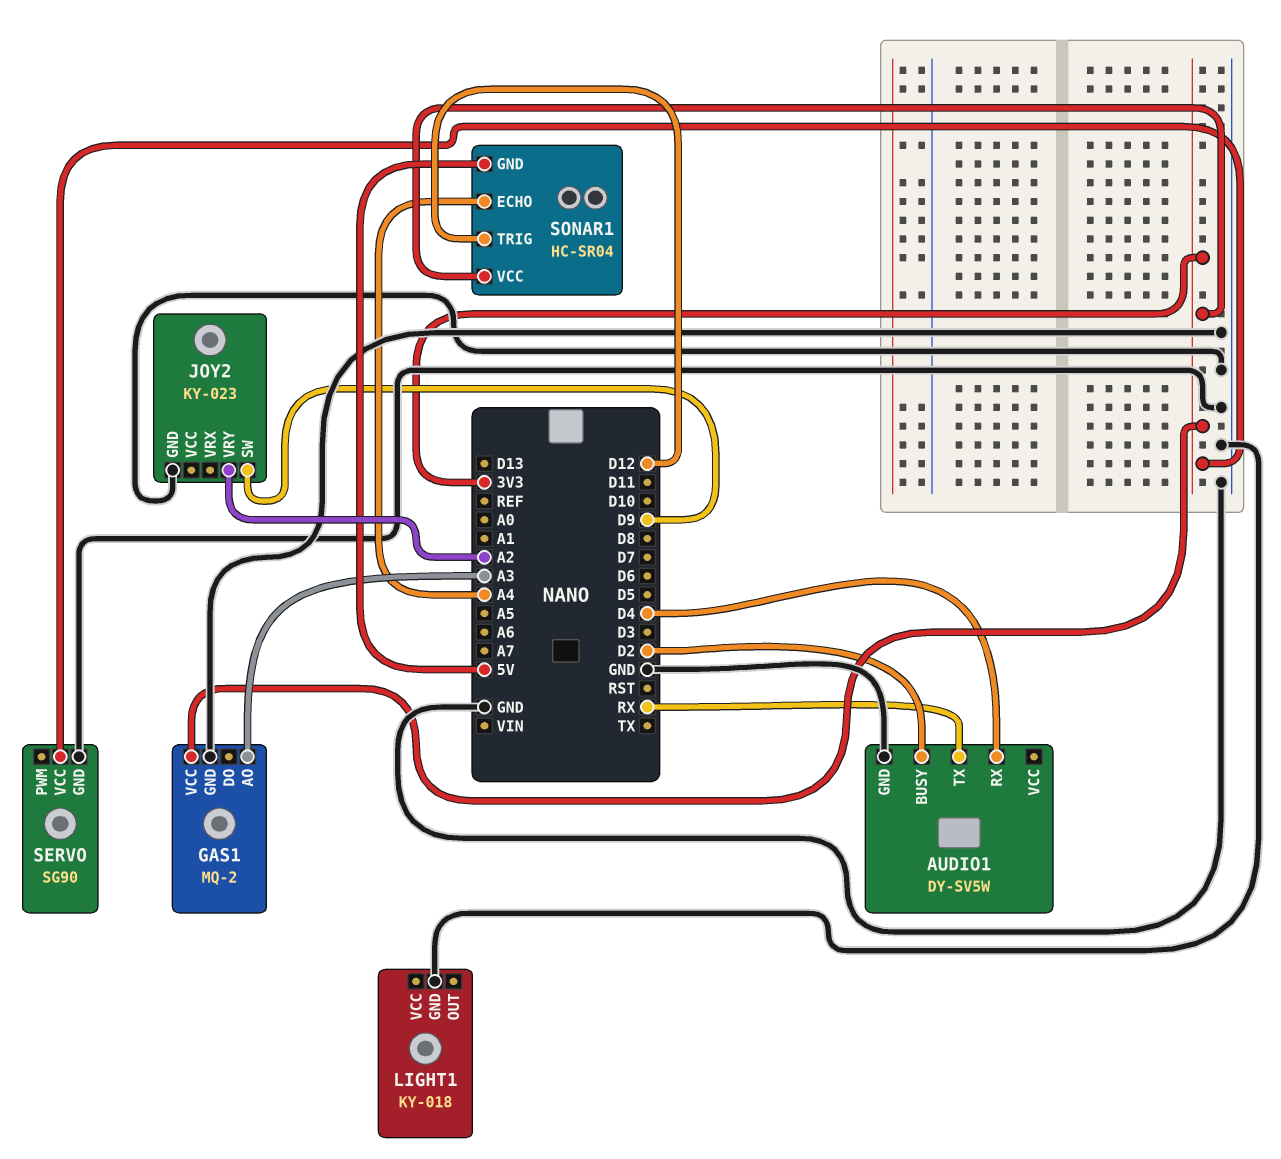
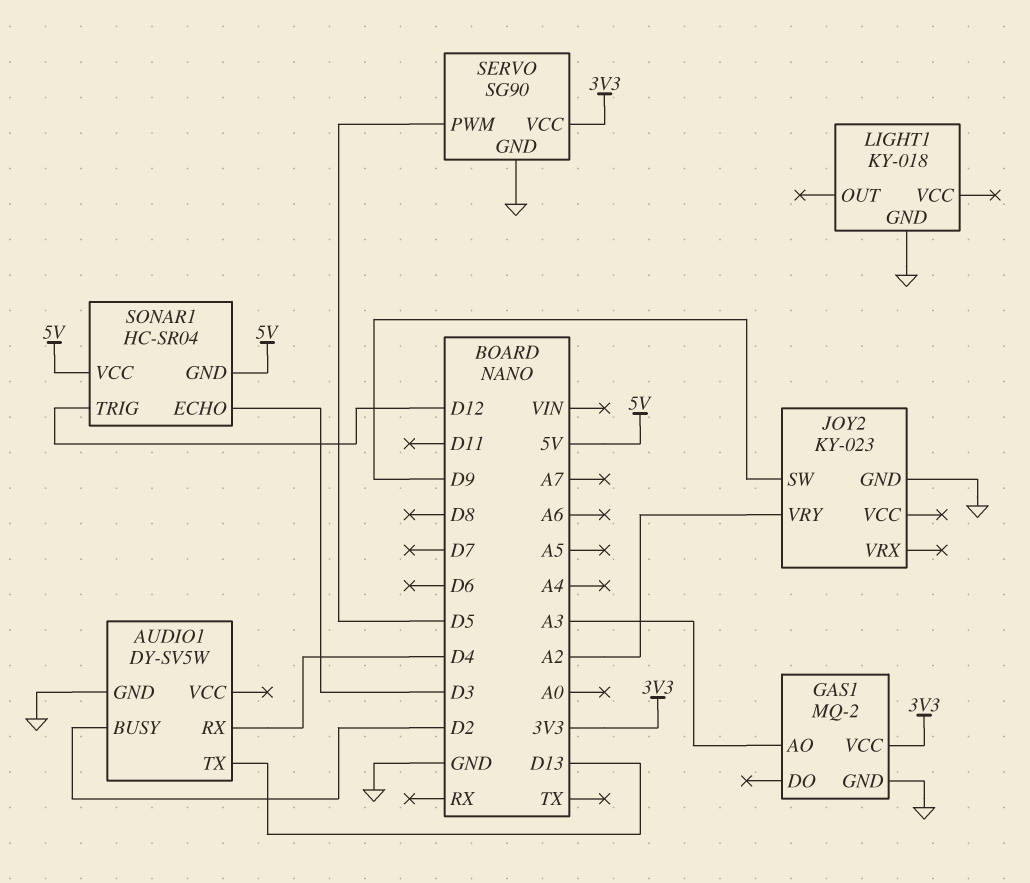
AUDIO1 pin TX: RX -> D13
SERVO pin PWM: none -> D5
SONAR1 pin ECHO: A4 -> D3
SONAR1 pin VCC: 3V3 -> 5V

